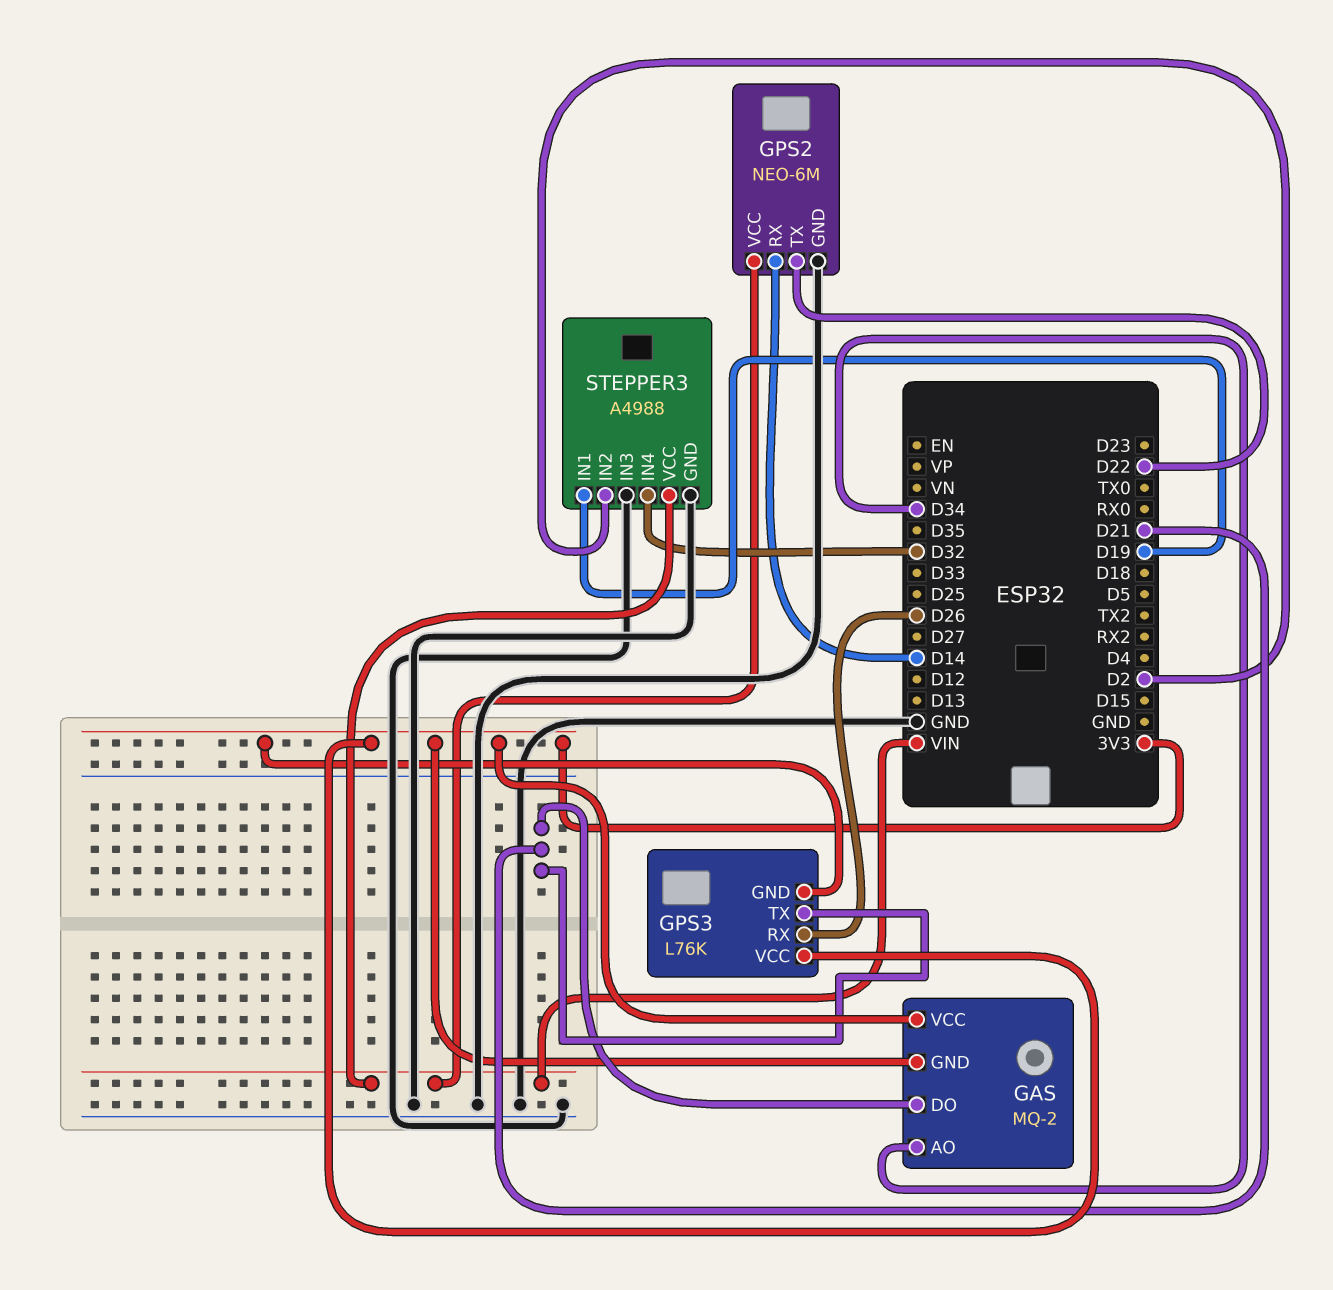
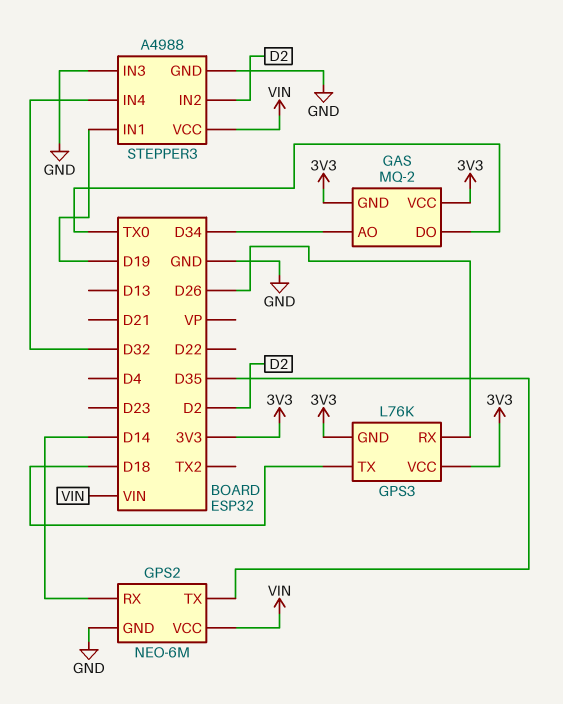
GAS pin DO: D21 -> TX0
GPS2 pin TX: D22 -> D35
GPS3 pin TX: D21 -> D18

